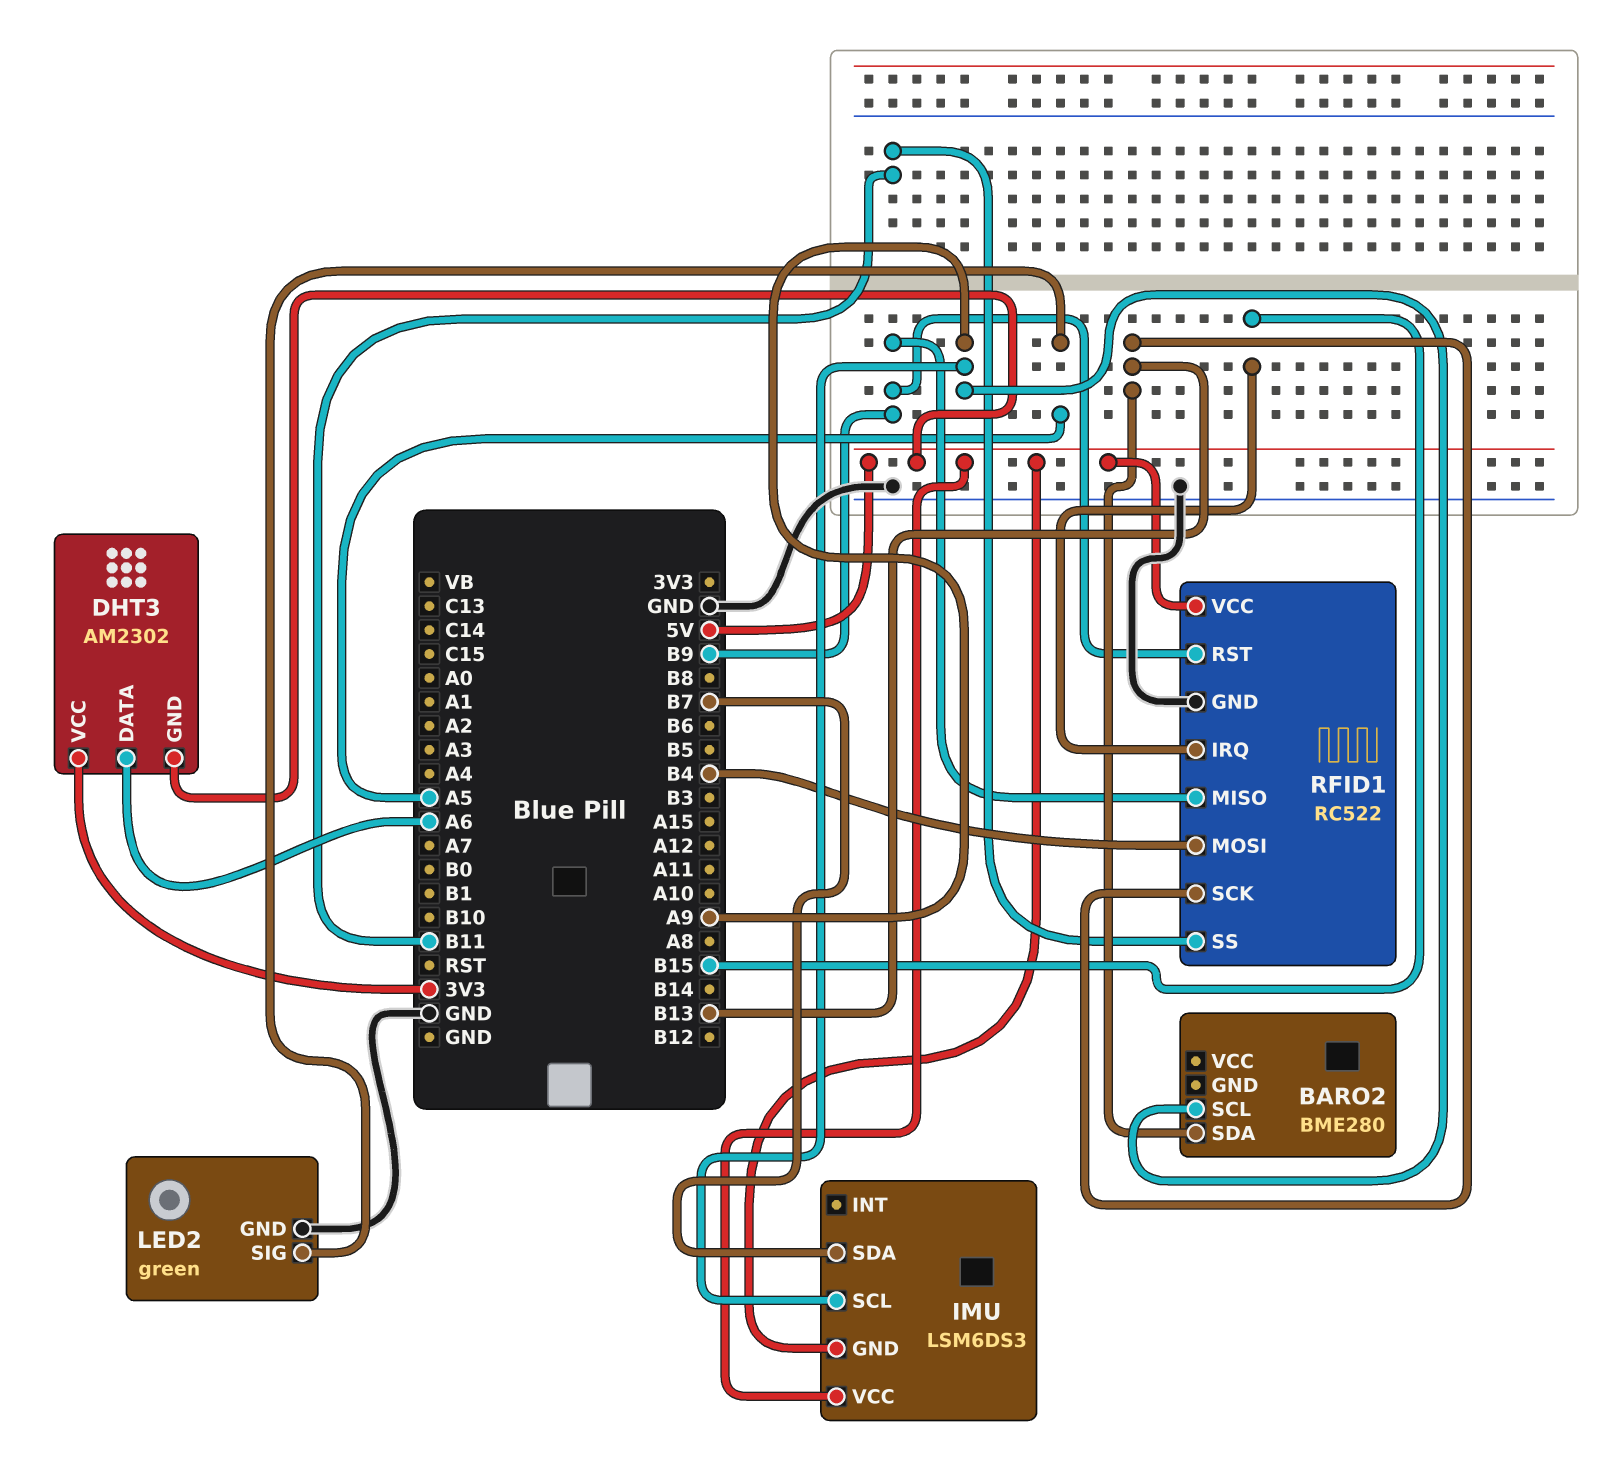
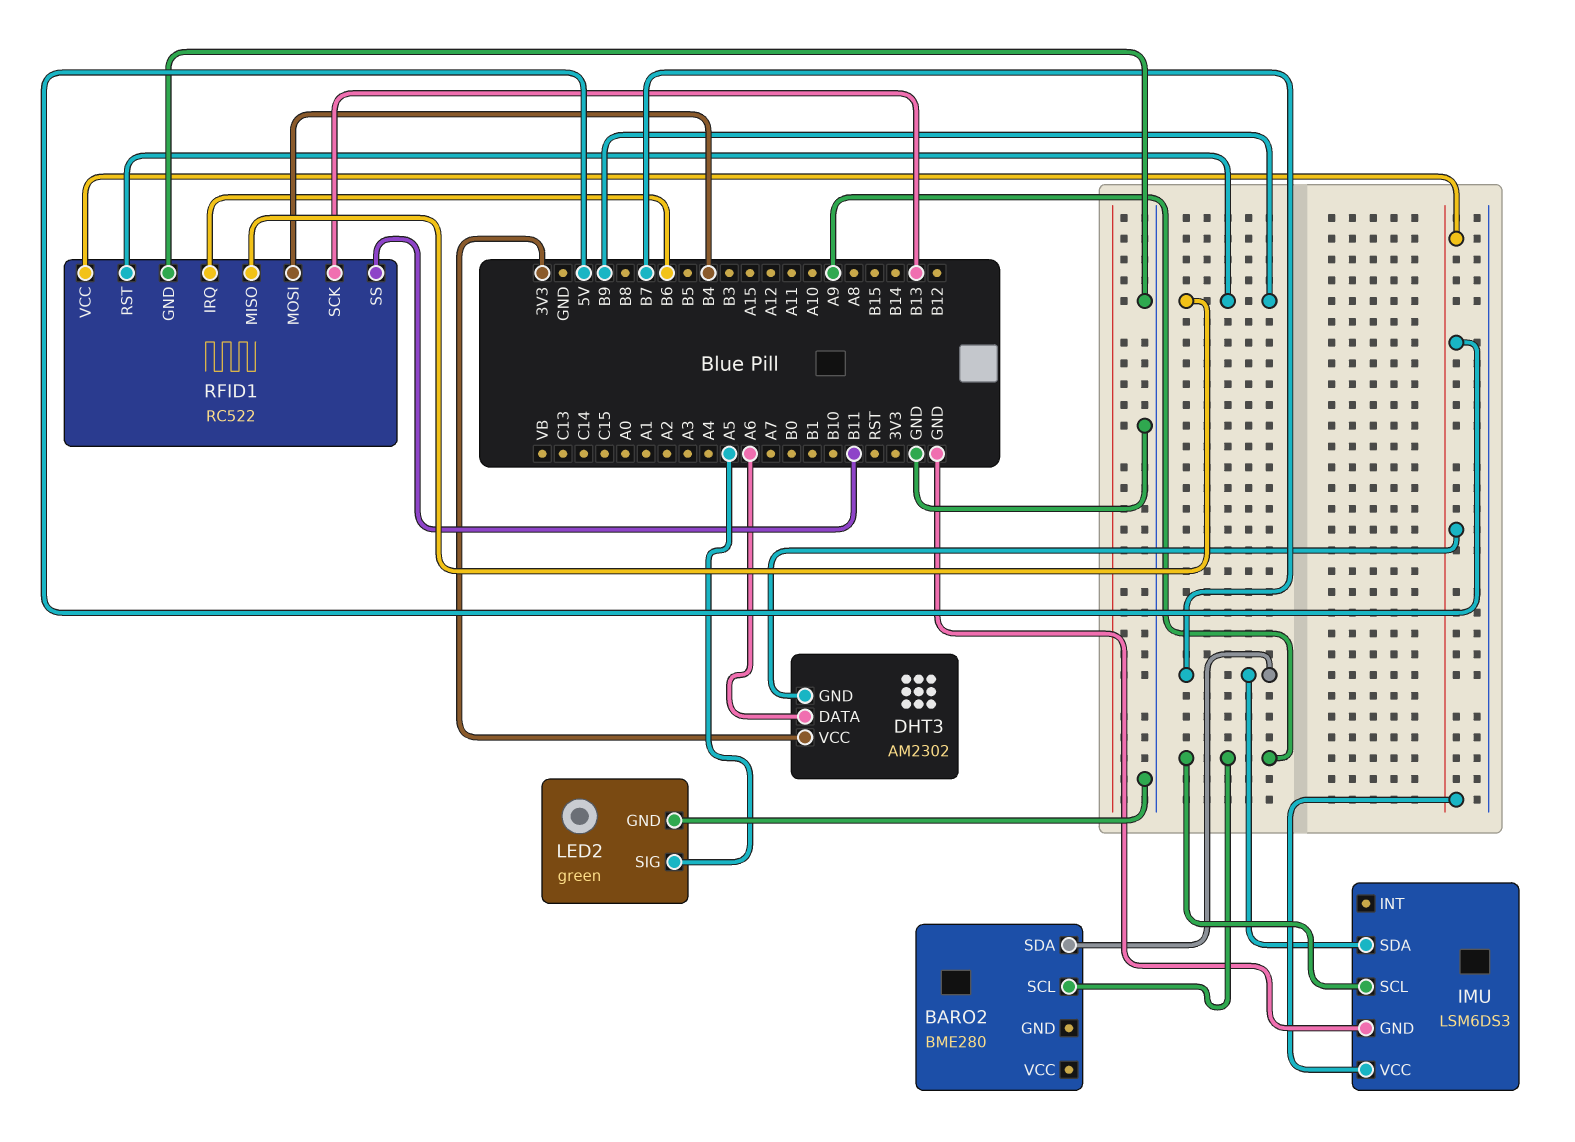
BARO2 pin SDA: B13 -> B7
IMU pin GND: 5V -> GND
RFID1 pin IRQ: B15 -> B6

